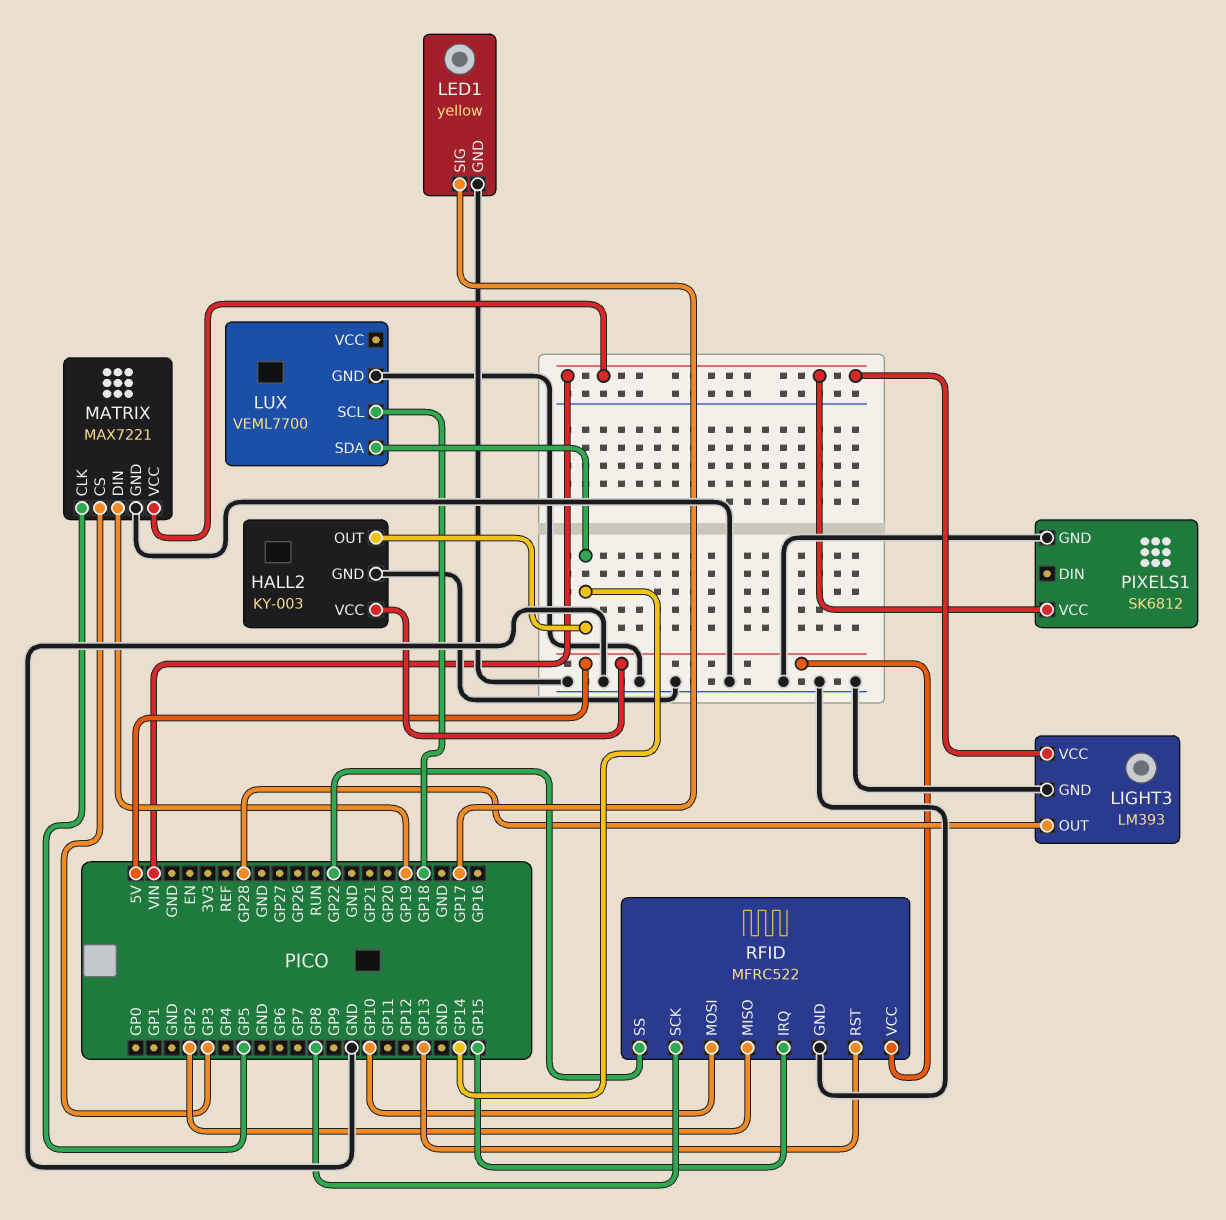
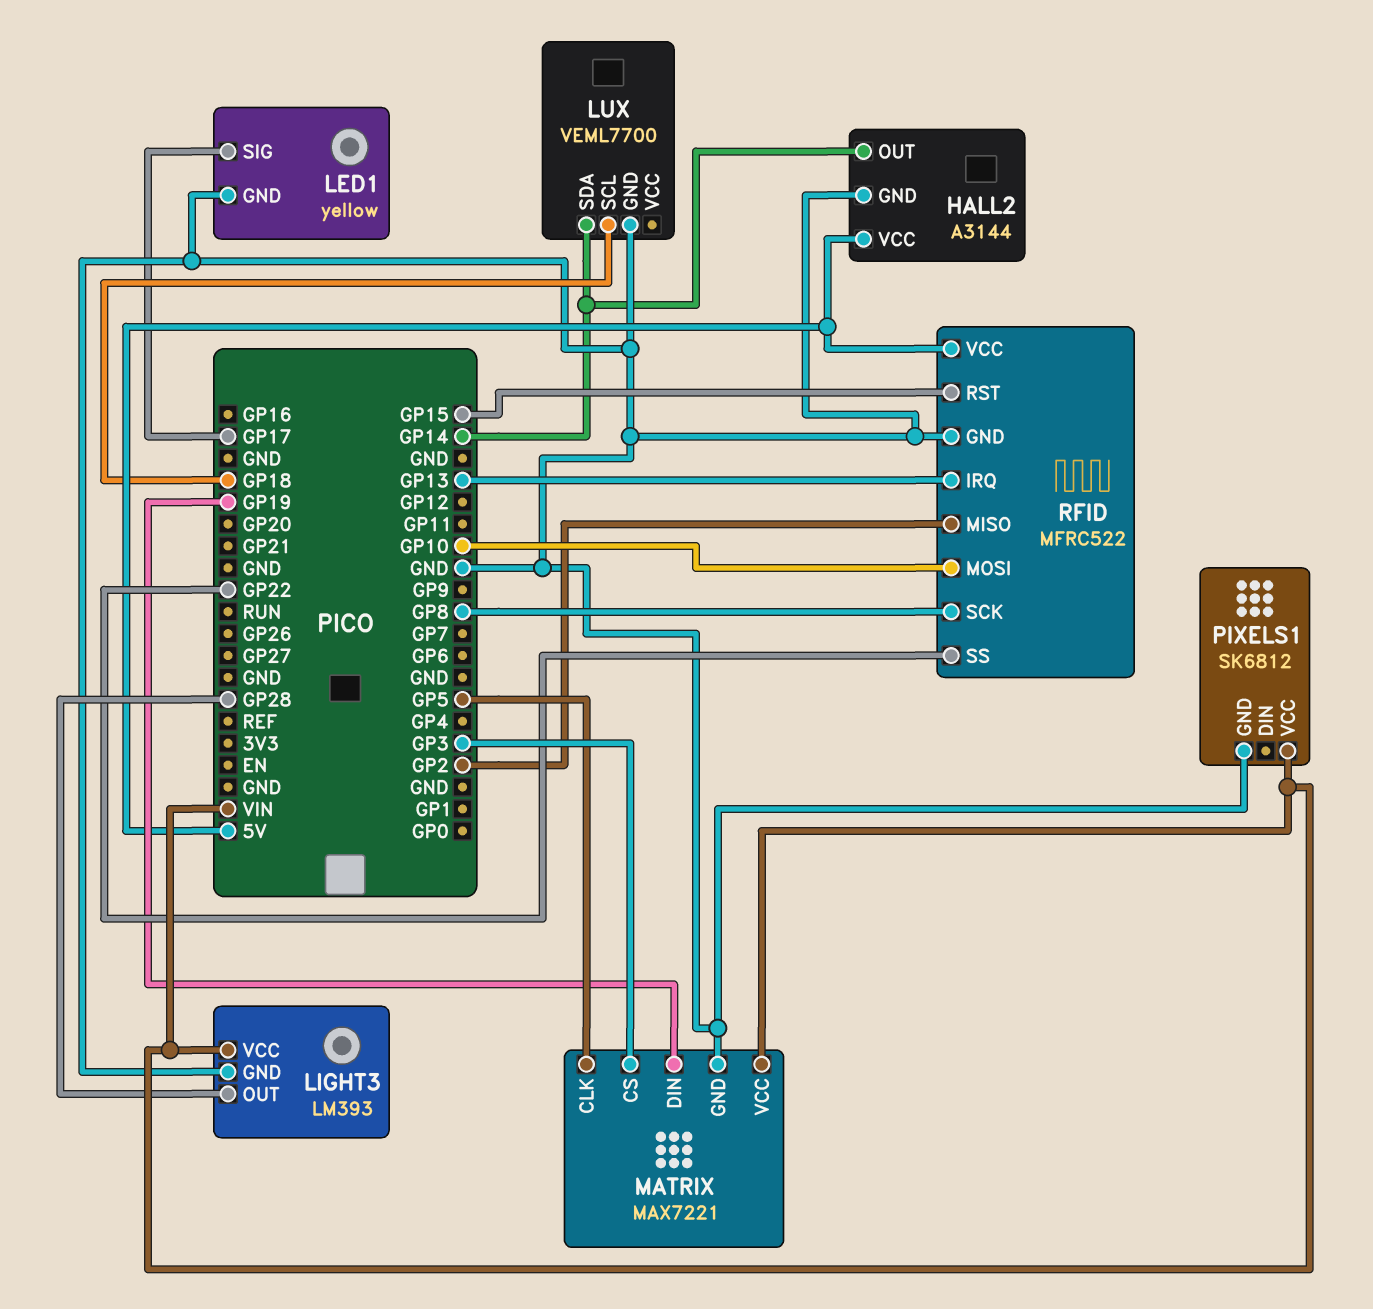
HALL2: KY-003 -> A3144
RFID pin IRQ: GP15 -> GP13
RFID pin RST: GP13 -> GP15

